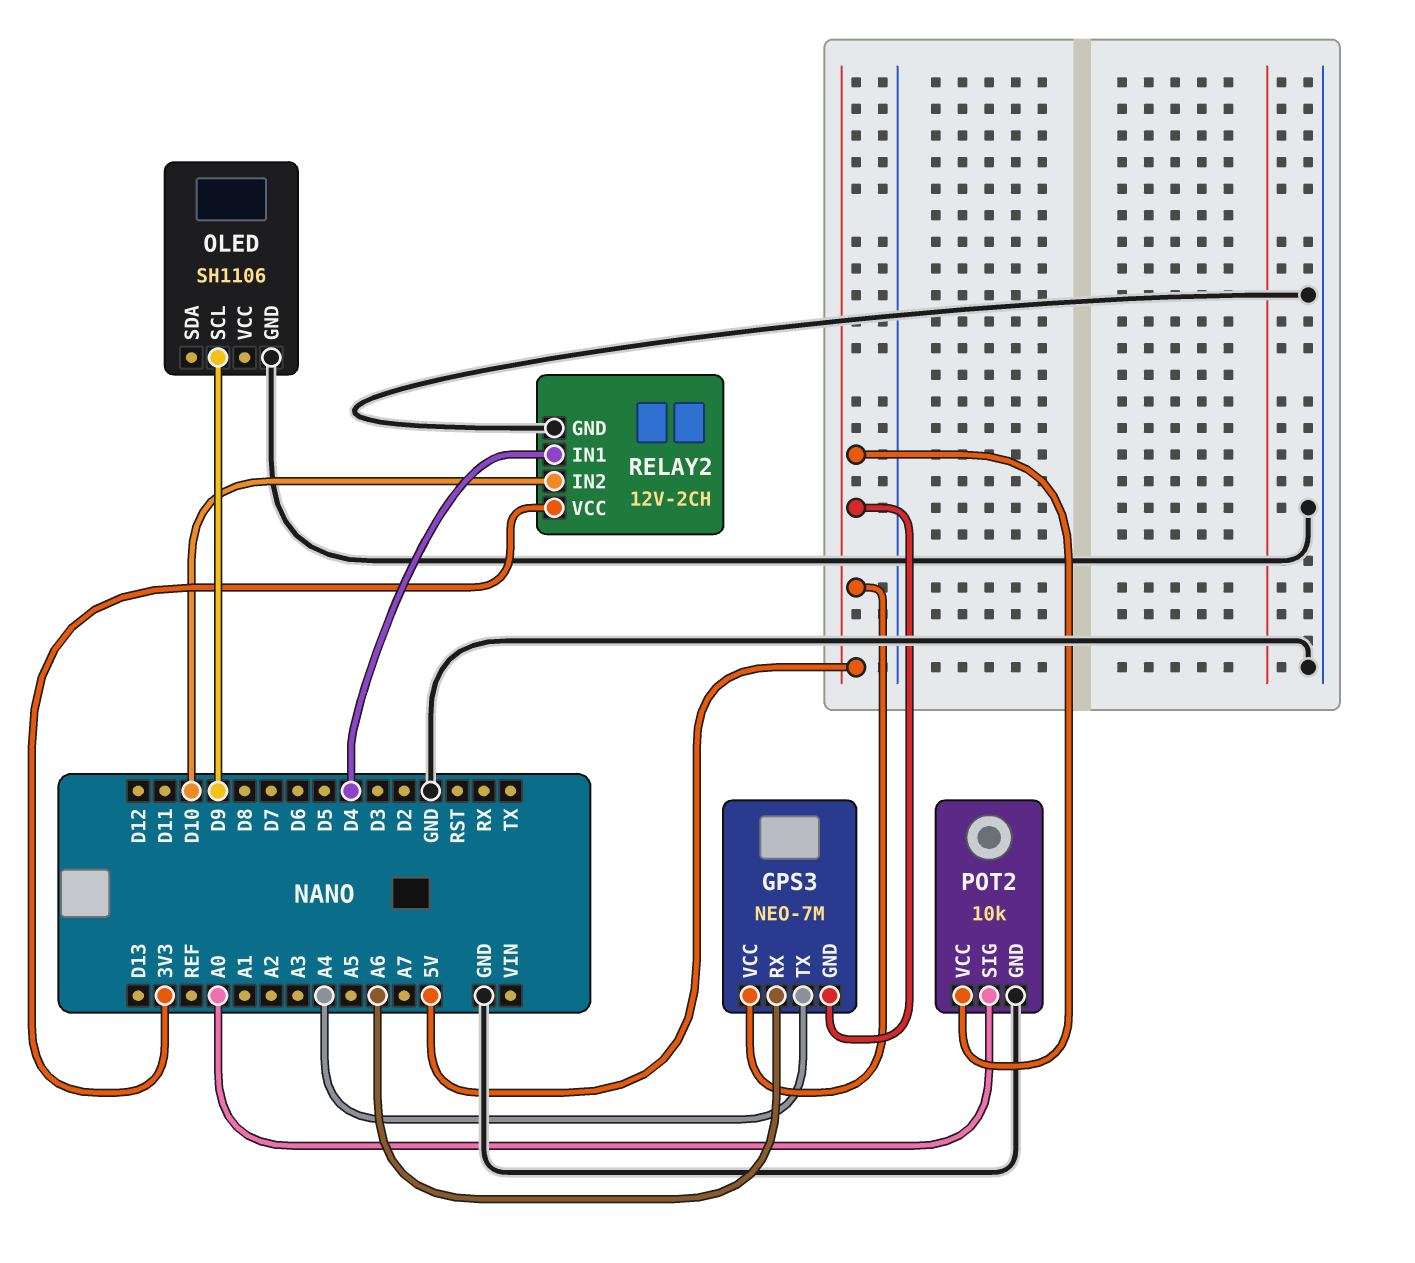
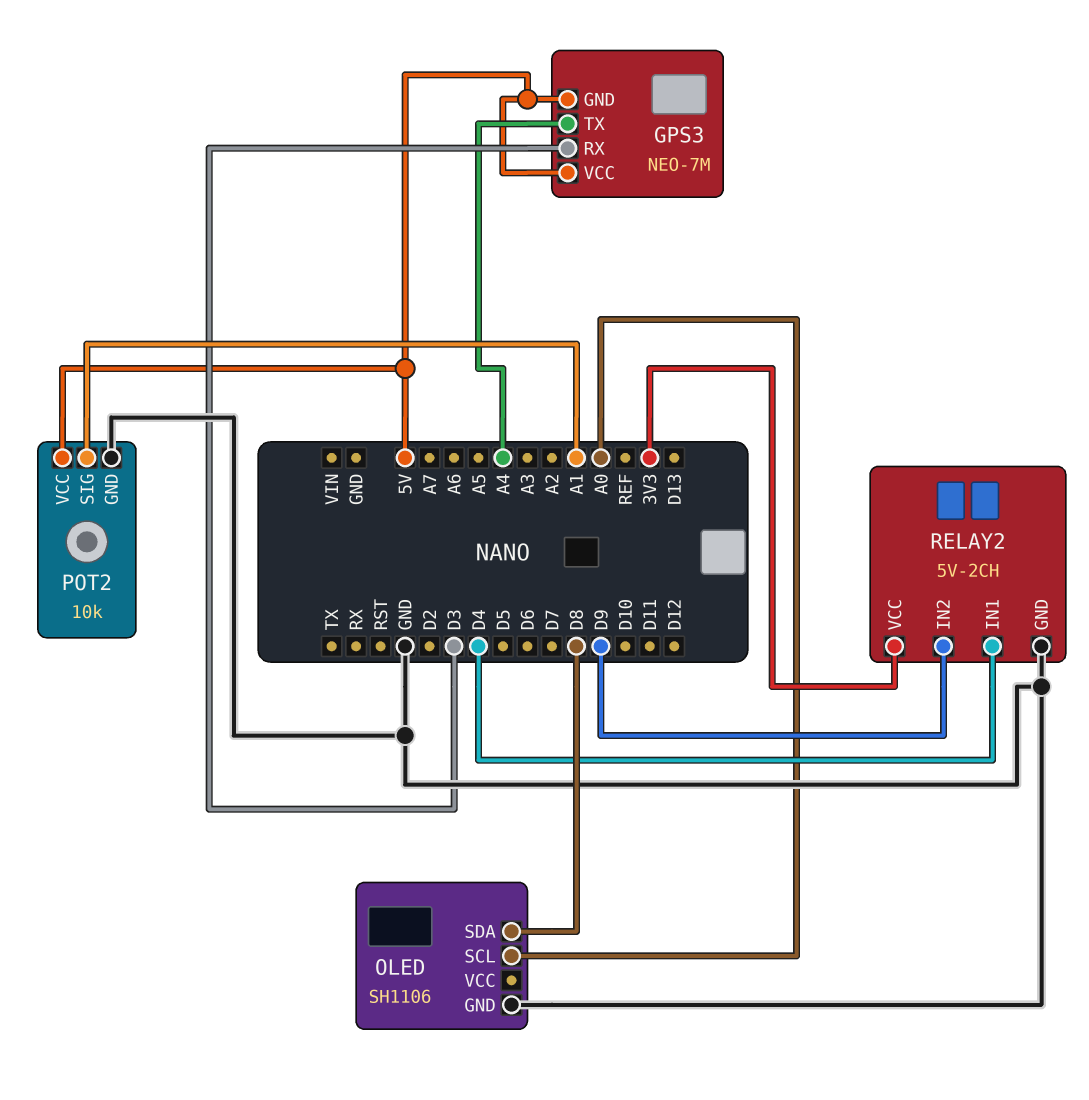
GPS3 pin RX: A6 -> D3
OLED pin SCL: D9 -> A0
OLED pin SDA: none -> D8
POT2 pin SIG: A0 -> A1
RELAY2: 12V-2CH -> 5V-2CH
RELAY2 pin IN2: D10 -> D9

